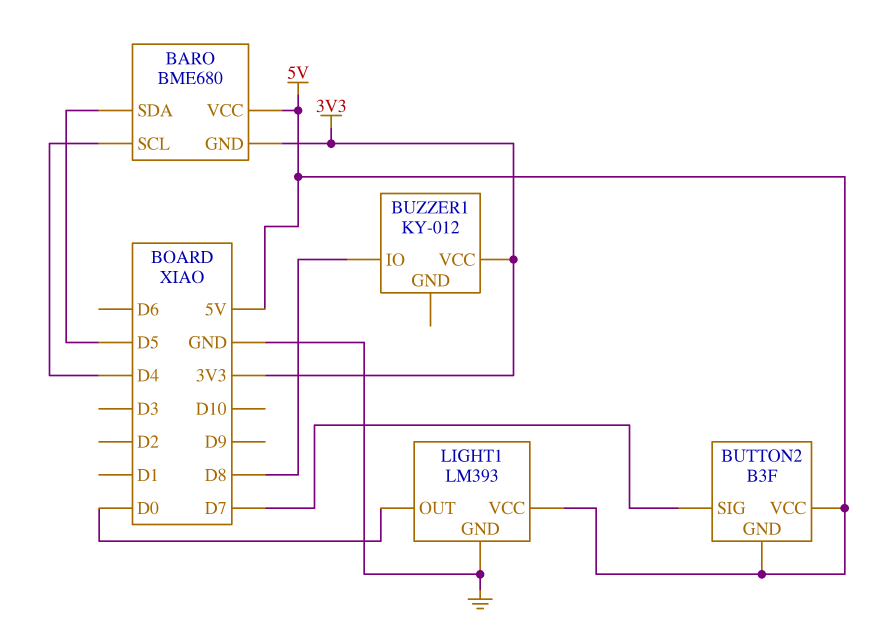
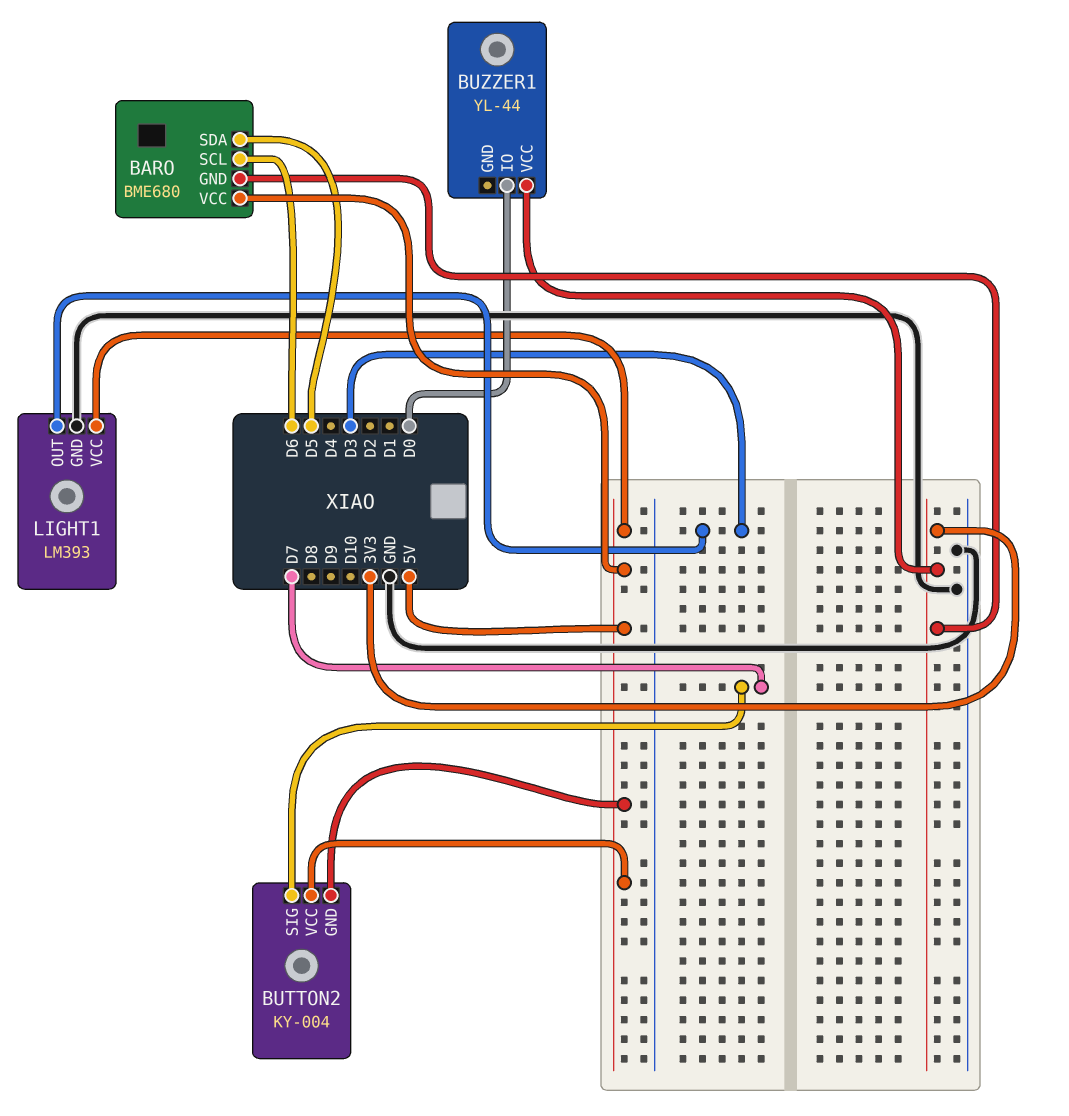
BARO pin SCL: D4 -> D6
BUTTON2: B3F -> KY-004
BUZZER1: KY-012 -> YL-44
BUZZER1 pin IO: D8 -> D0
LIGHT1 pin OUT: D0 -> D3

